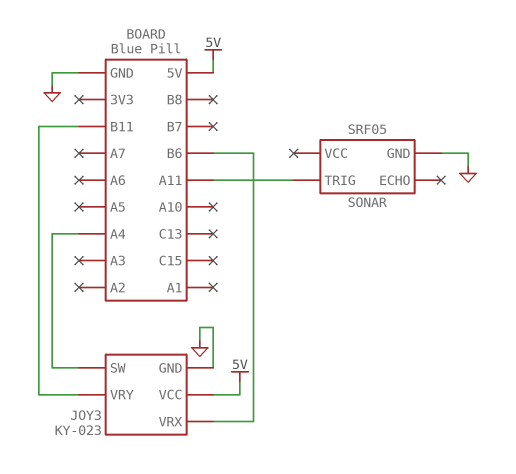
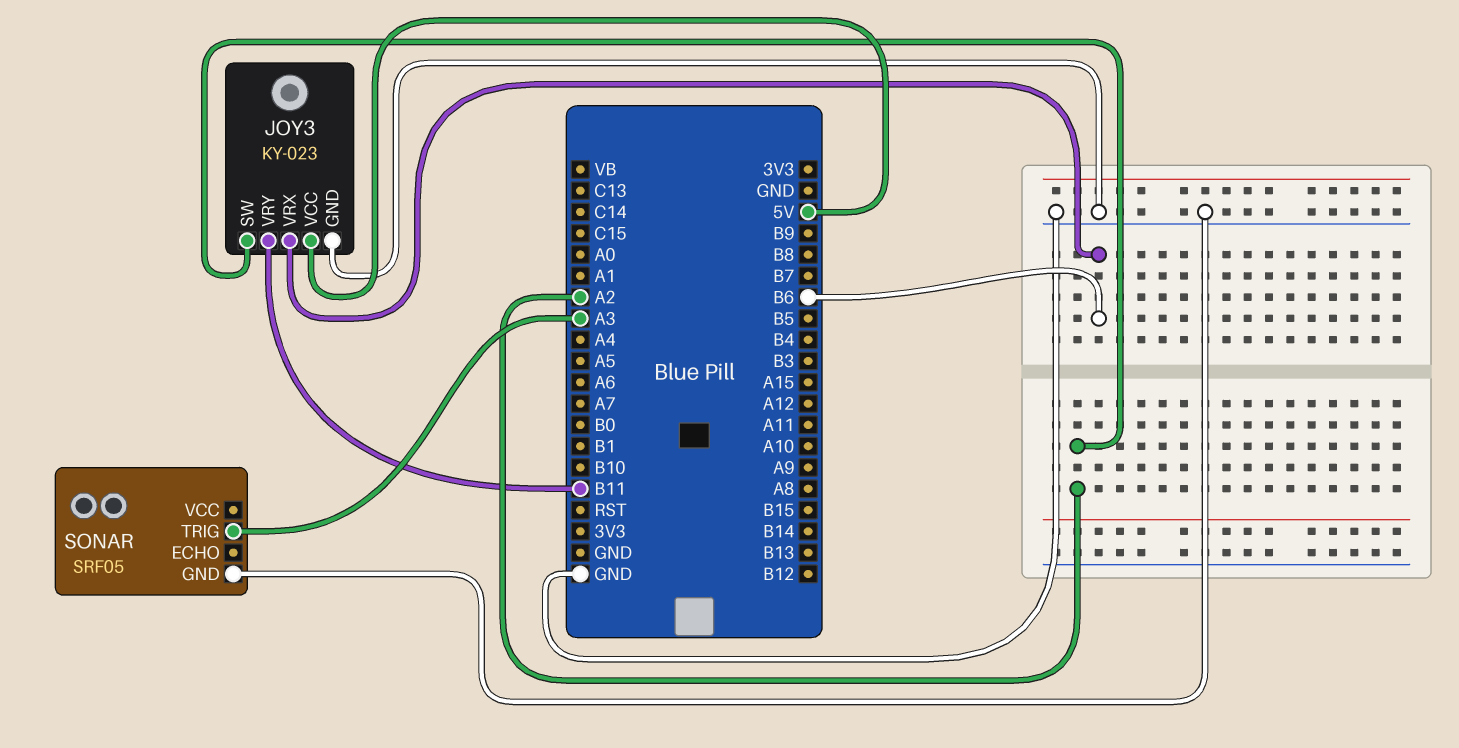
JOY3 pin SW: A4 -> A2
SONAR pin TRIG: A11 -> A3

